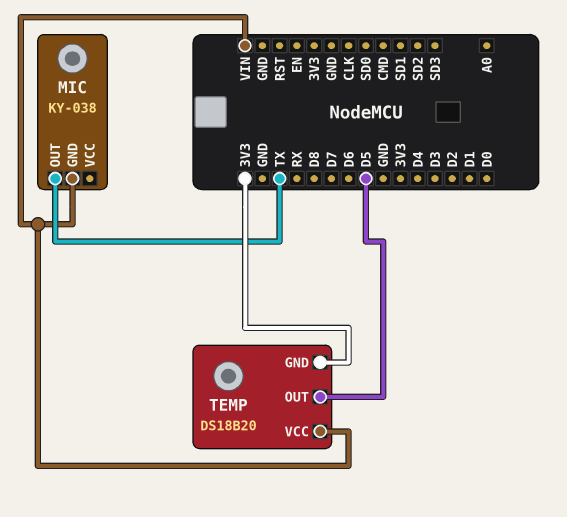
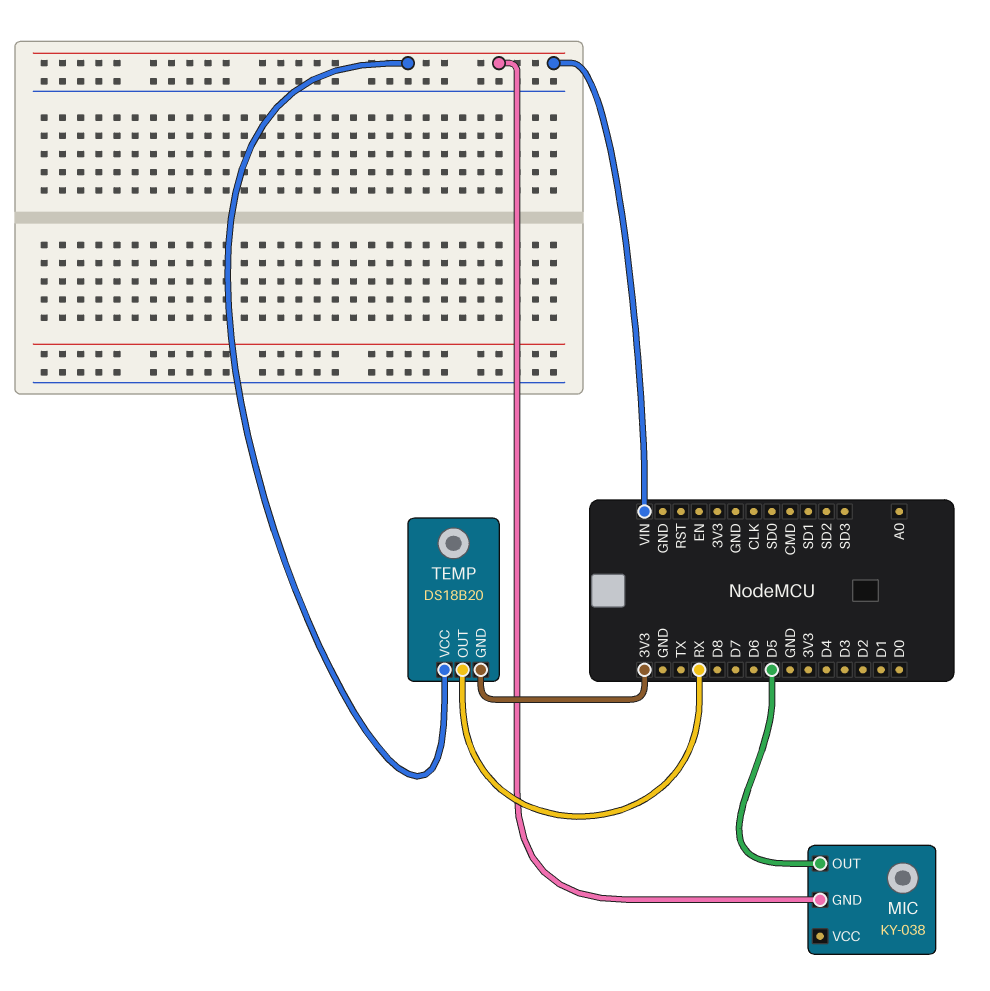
MIC pin OUT: TX -> D5
TEMP pin OUT: D5 -> RX

